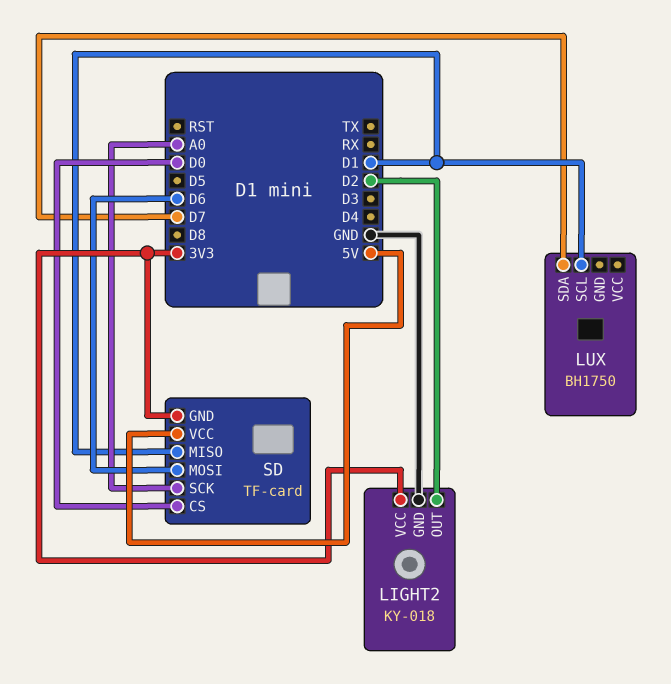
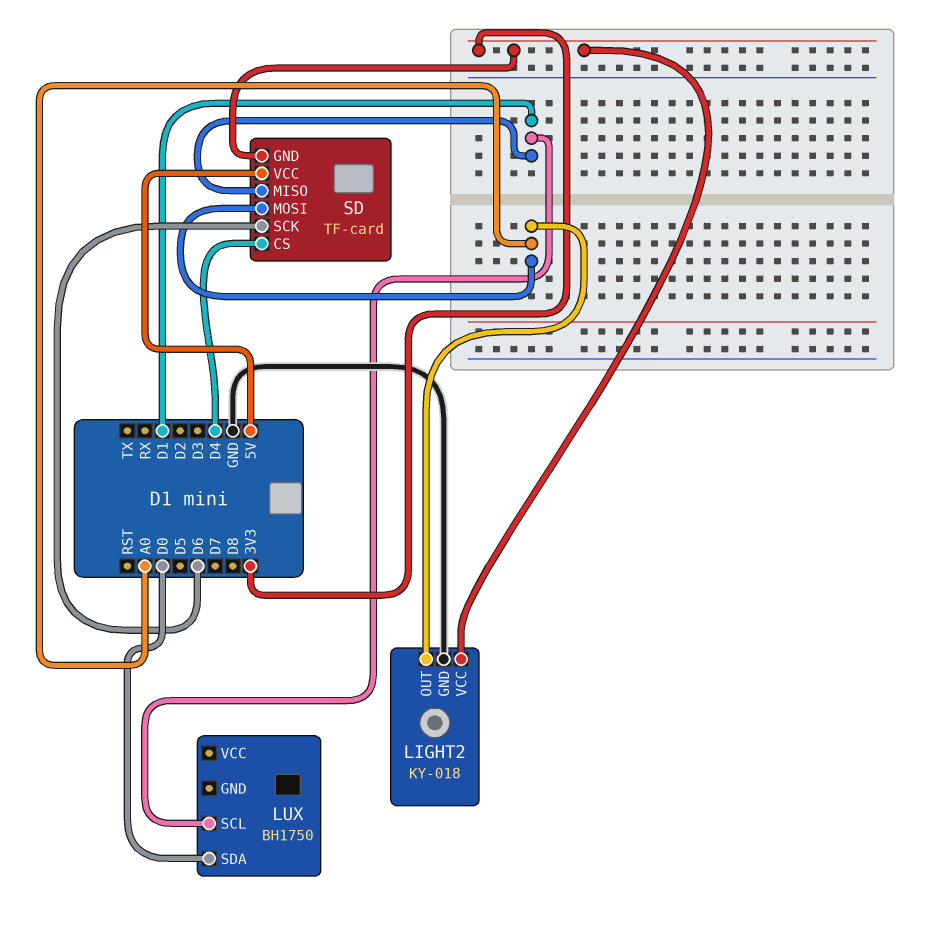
LIGHT2 pin OUT: D2 -> A0
LUX pin SDA: D7 -> D0
SD pin CS: D0 -> D4
SD pin MOSI: D6 -> A0
SD pin SCK: A0 -> D6

